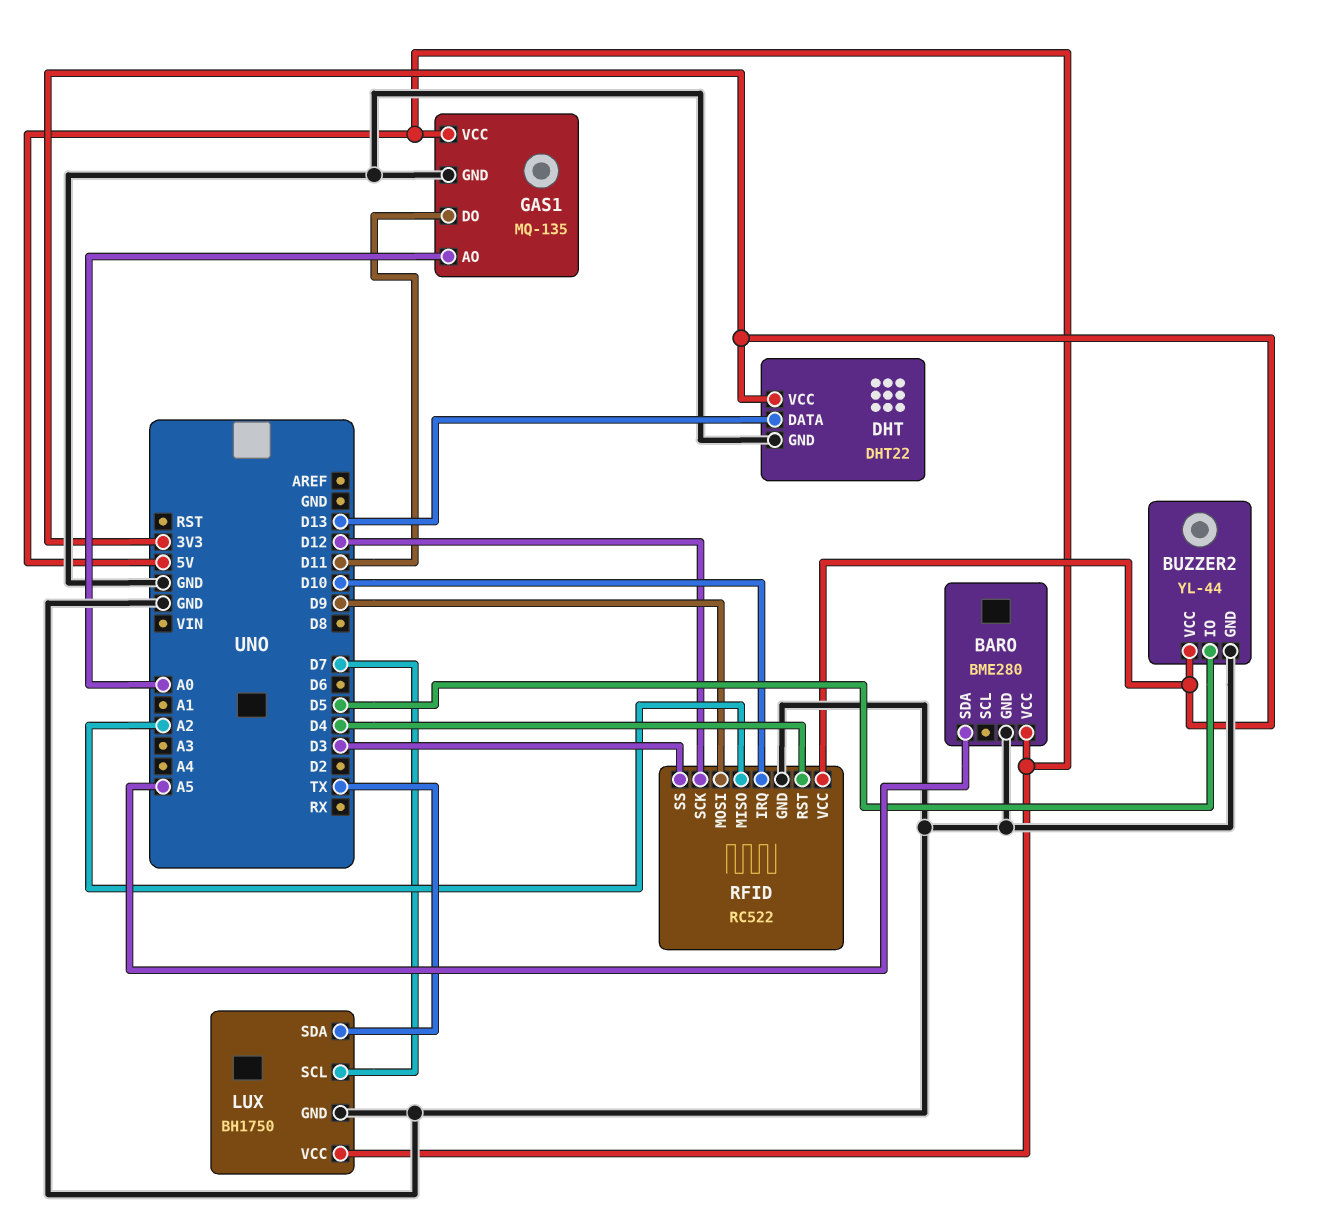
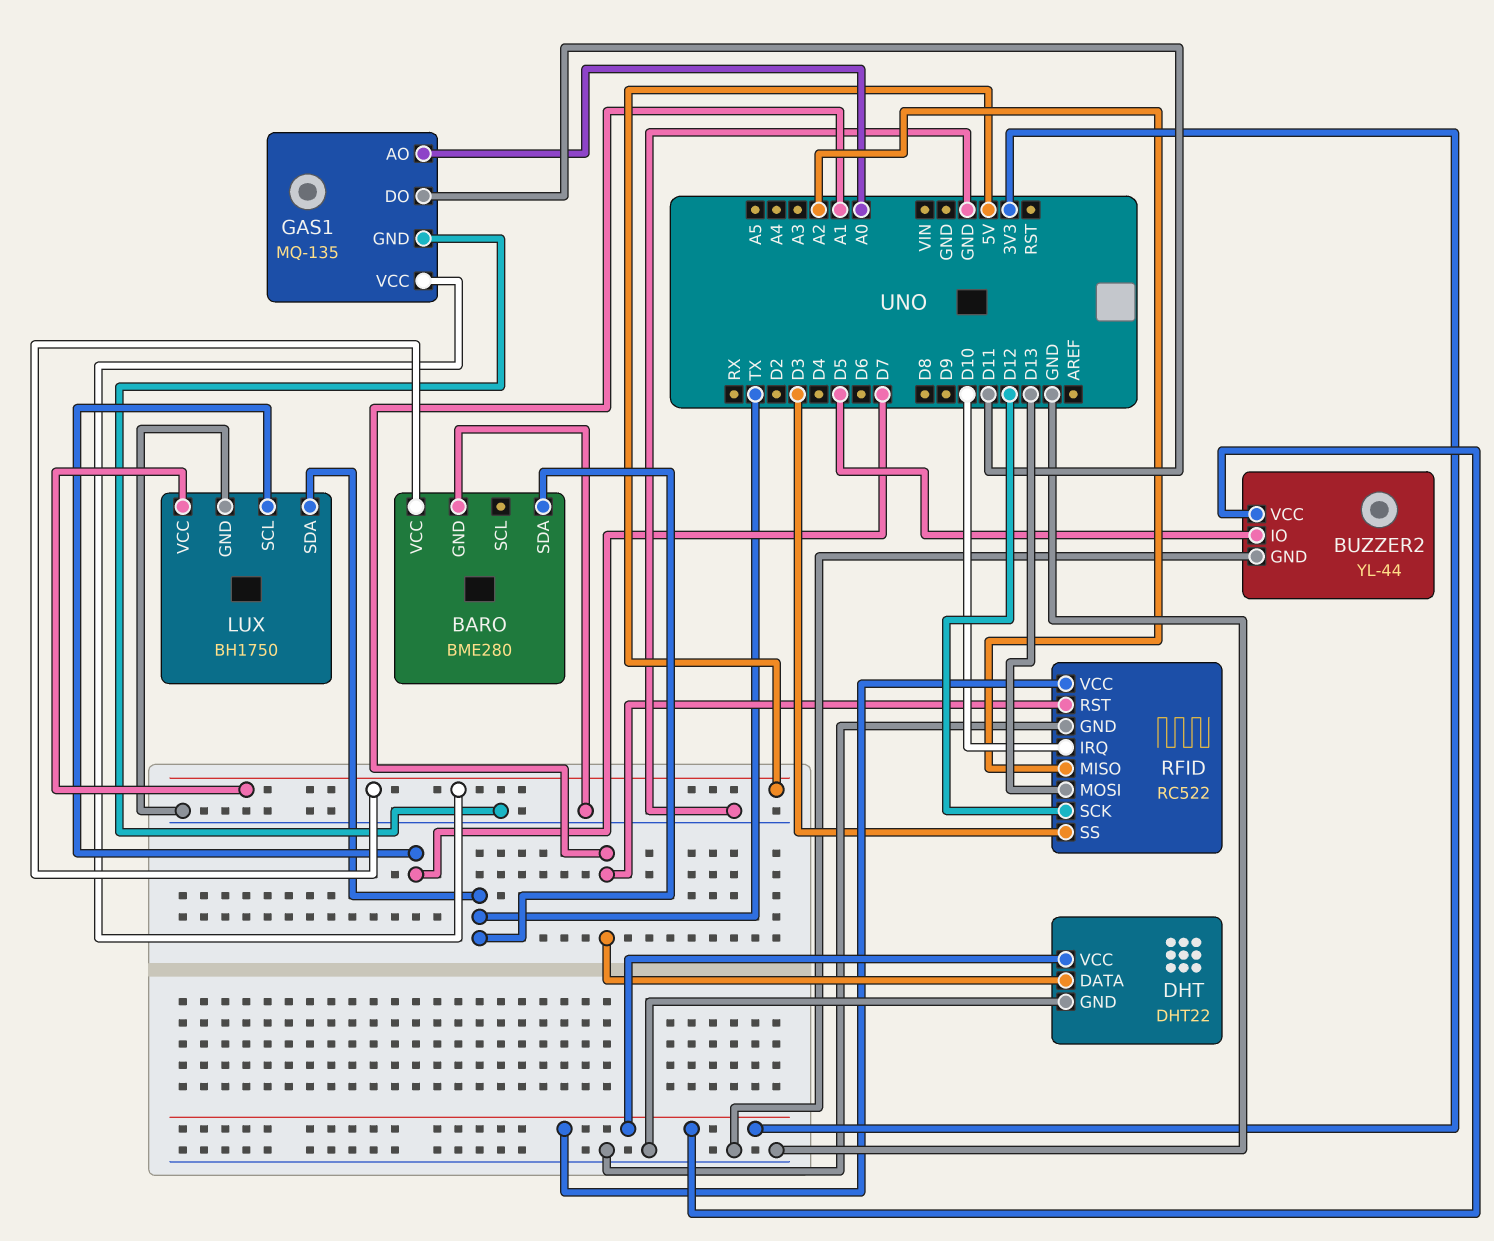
BARO pin SDA: A5 -> TX
DHT pin DATA: D13 -> A1
RFID pin MOSI: D9 -> D13
RFID pin RST: D4 -> A1

